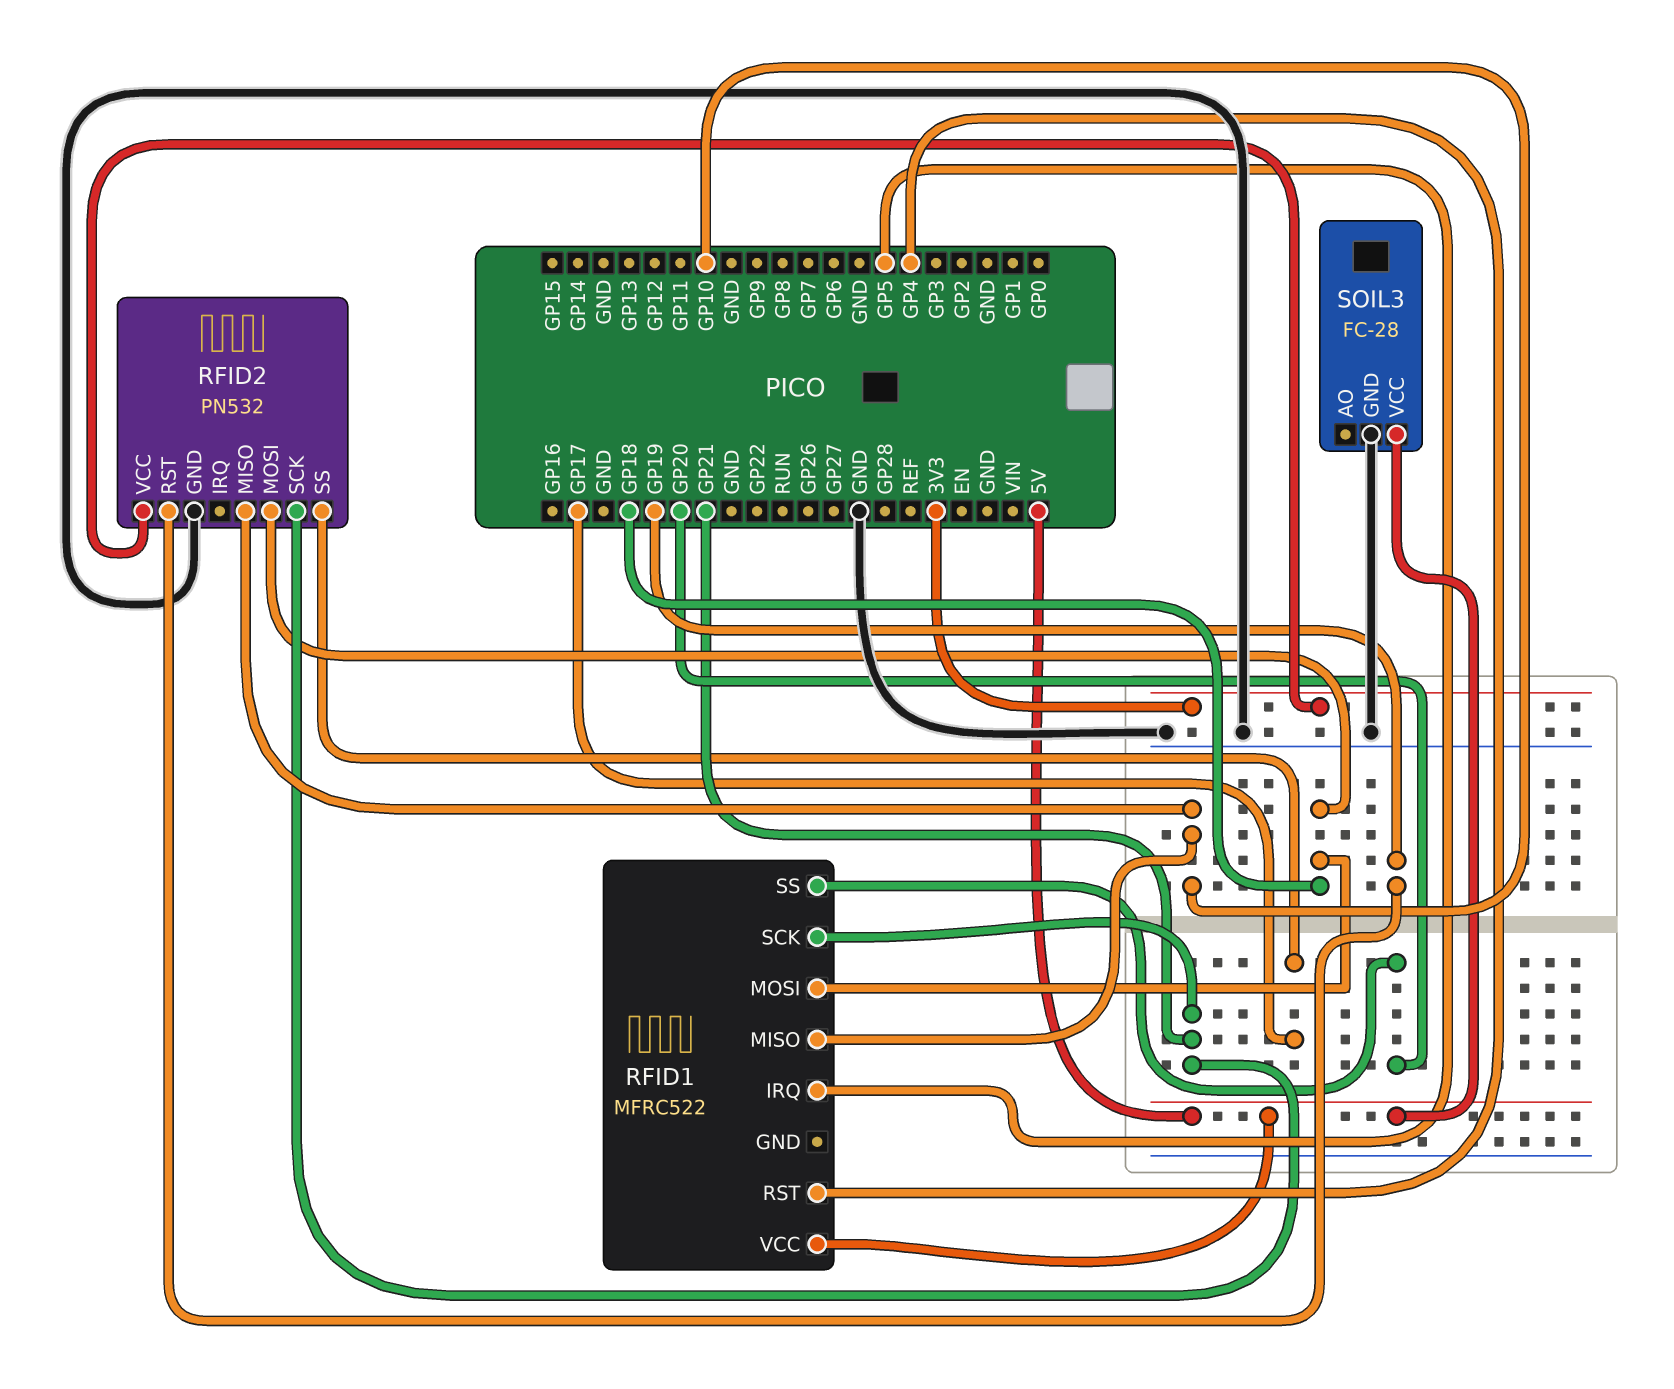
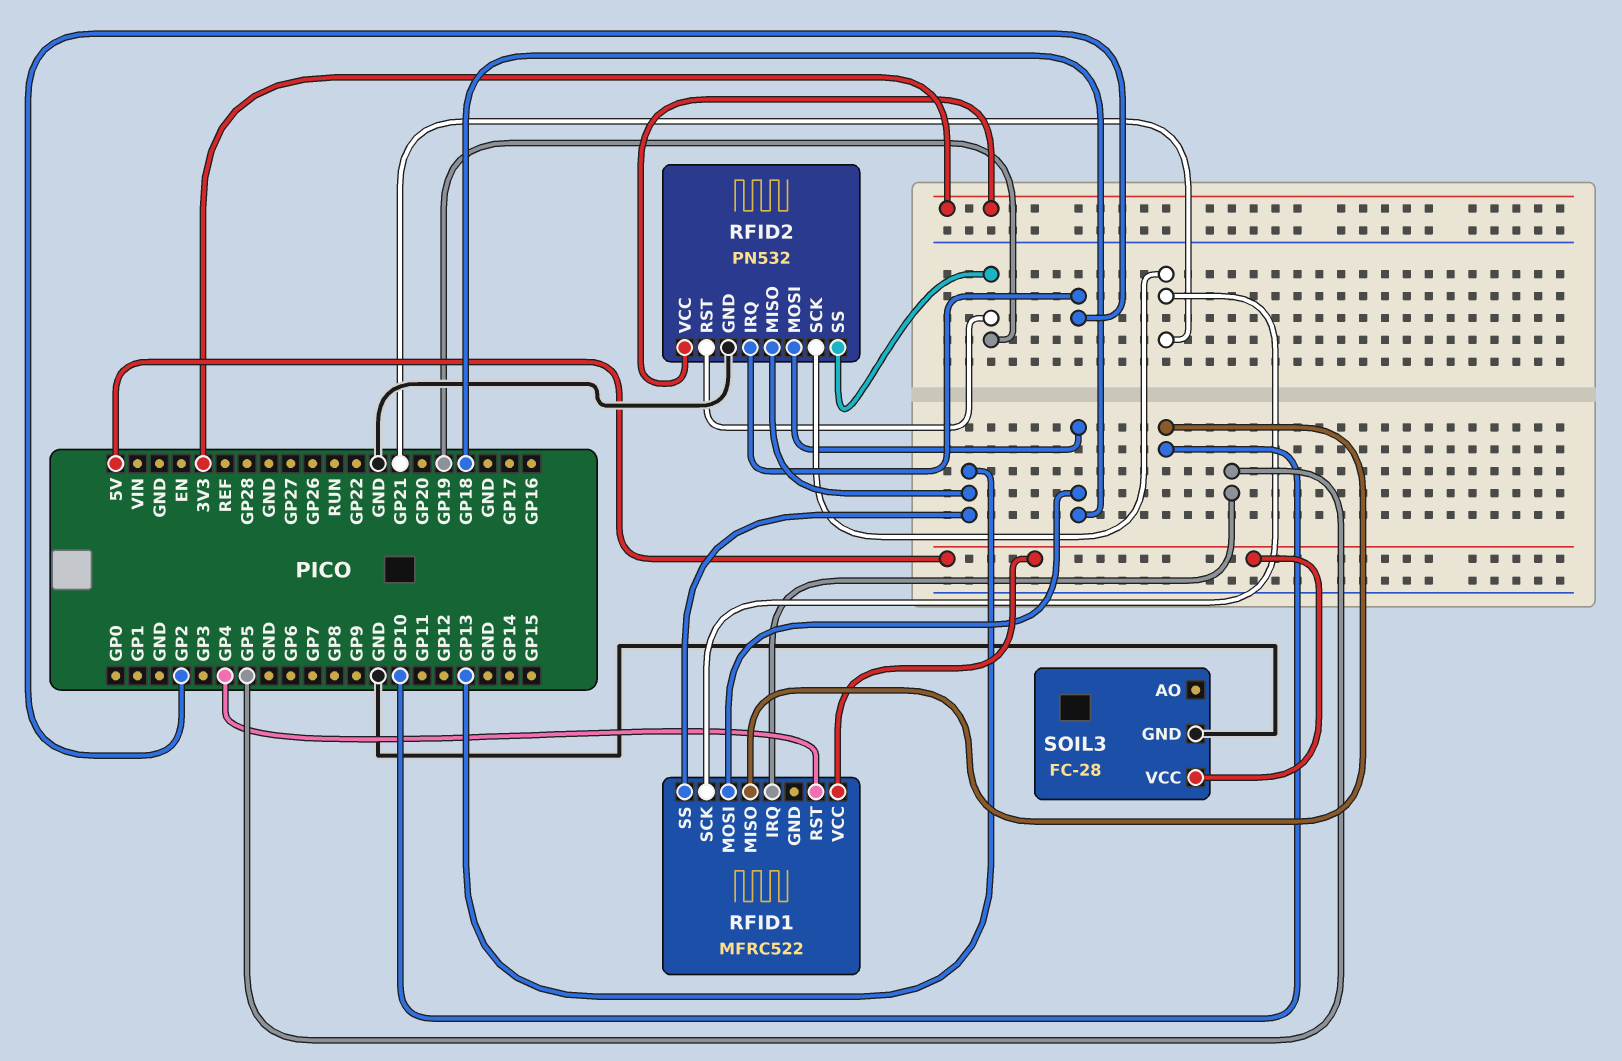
RFID1 pin SS: GP20 -> GP13
RFID2 pin IRQ: none -> GP2
RFID2 pin MISO: GP10 -> GP13
RFID2 pin SS: GP17 -> GP19

